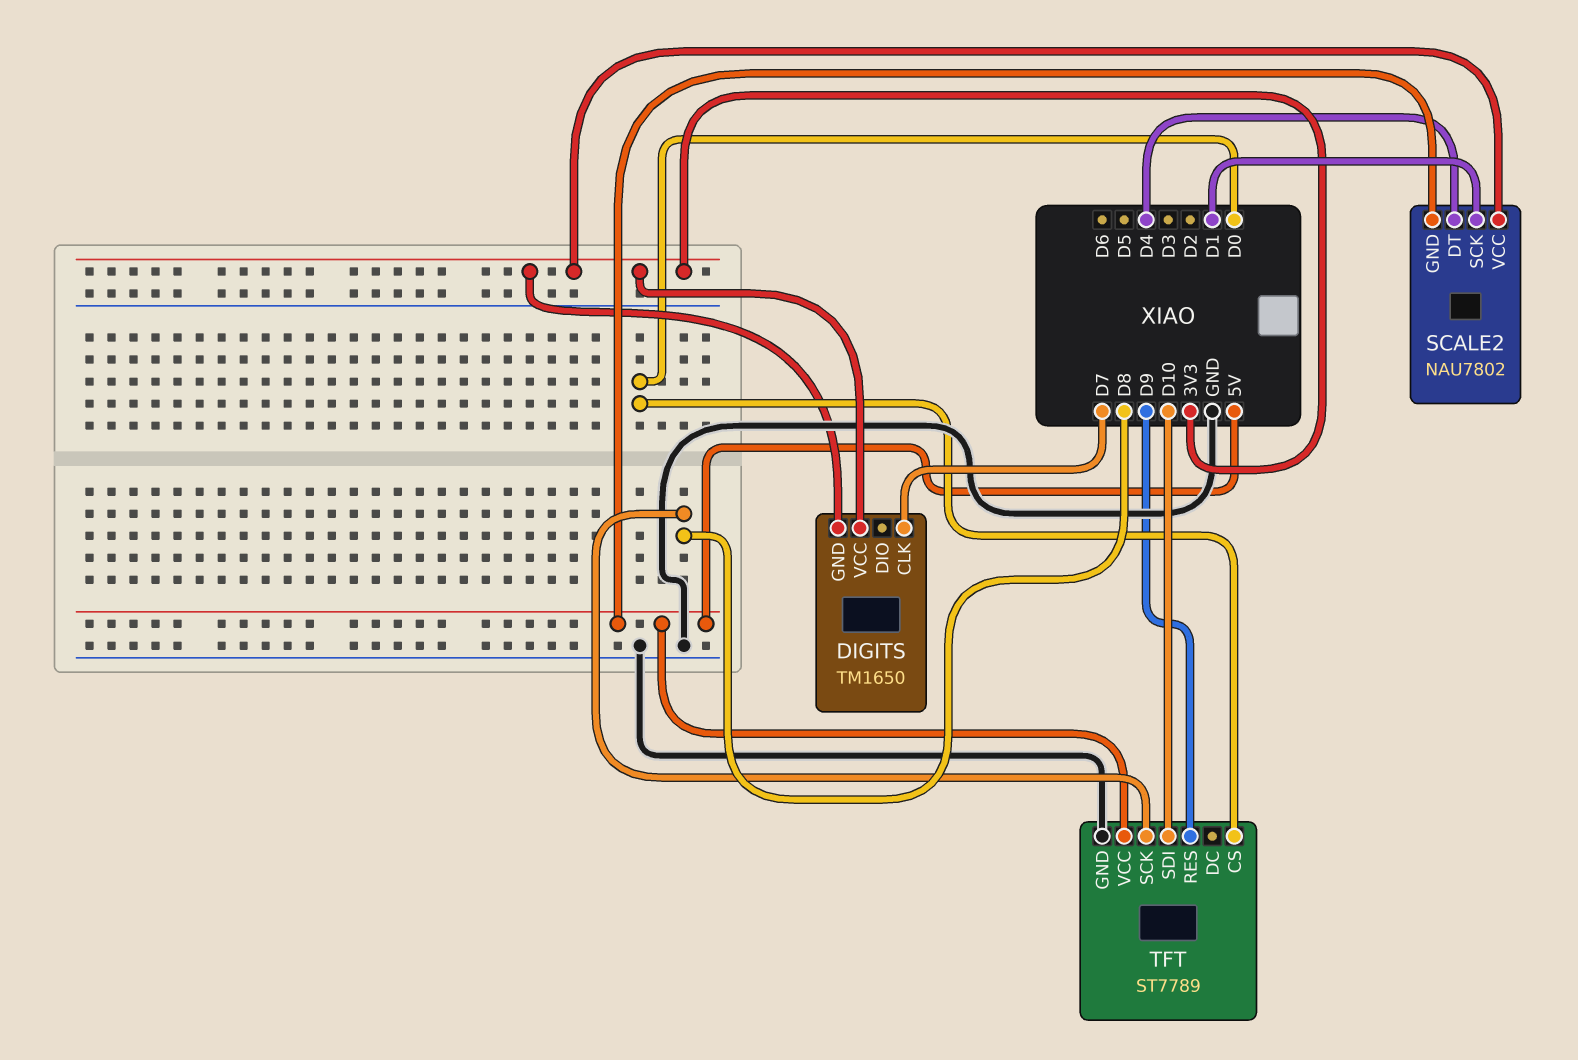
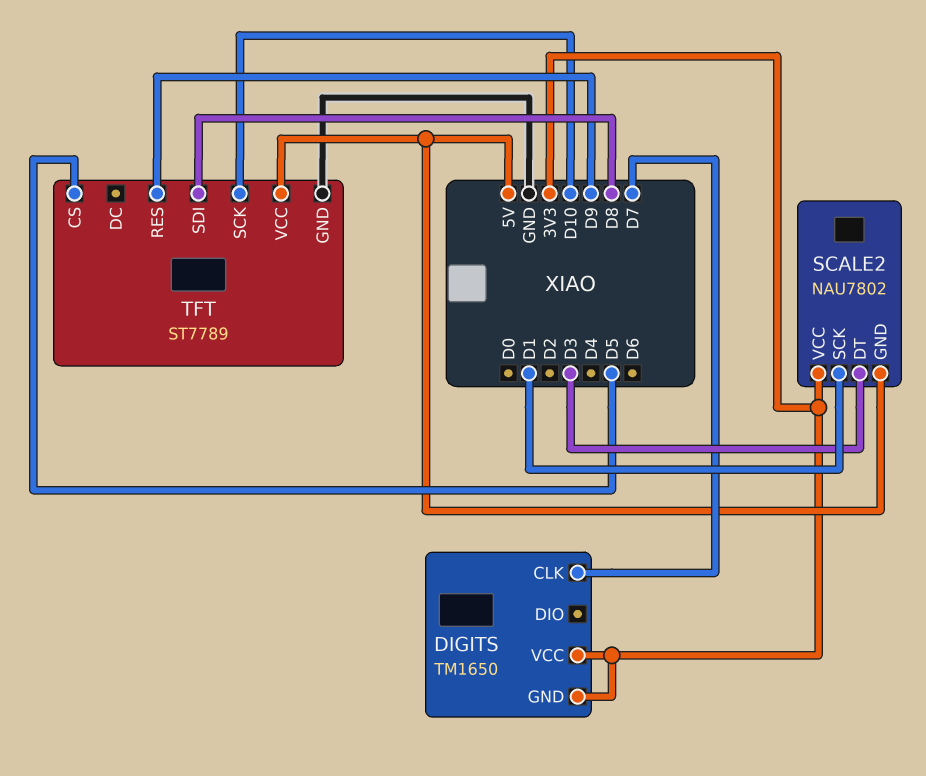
SCALE2 pin DT: D4 -> D3
TFT pin CS: D0 -> D5
TFT pin SCK: D8 -> D10
TFT pin SDI: D10 -> D8

